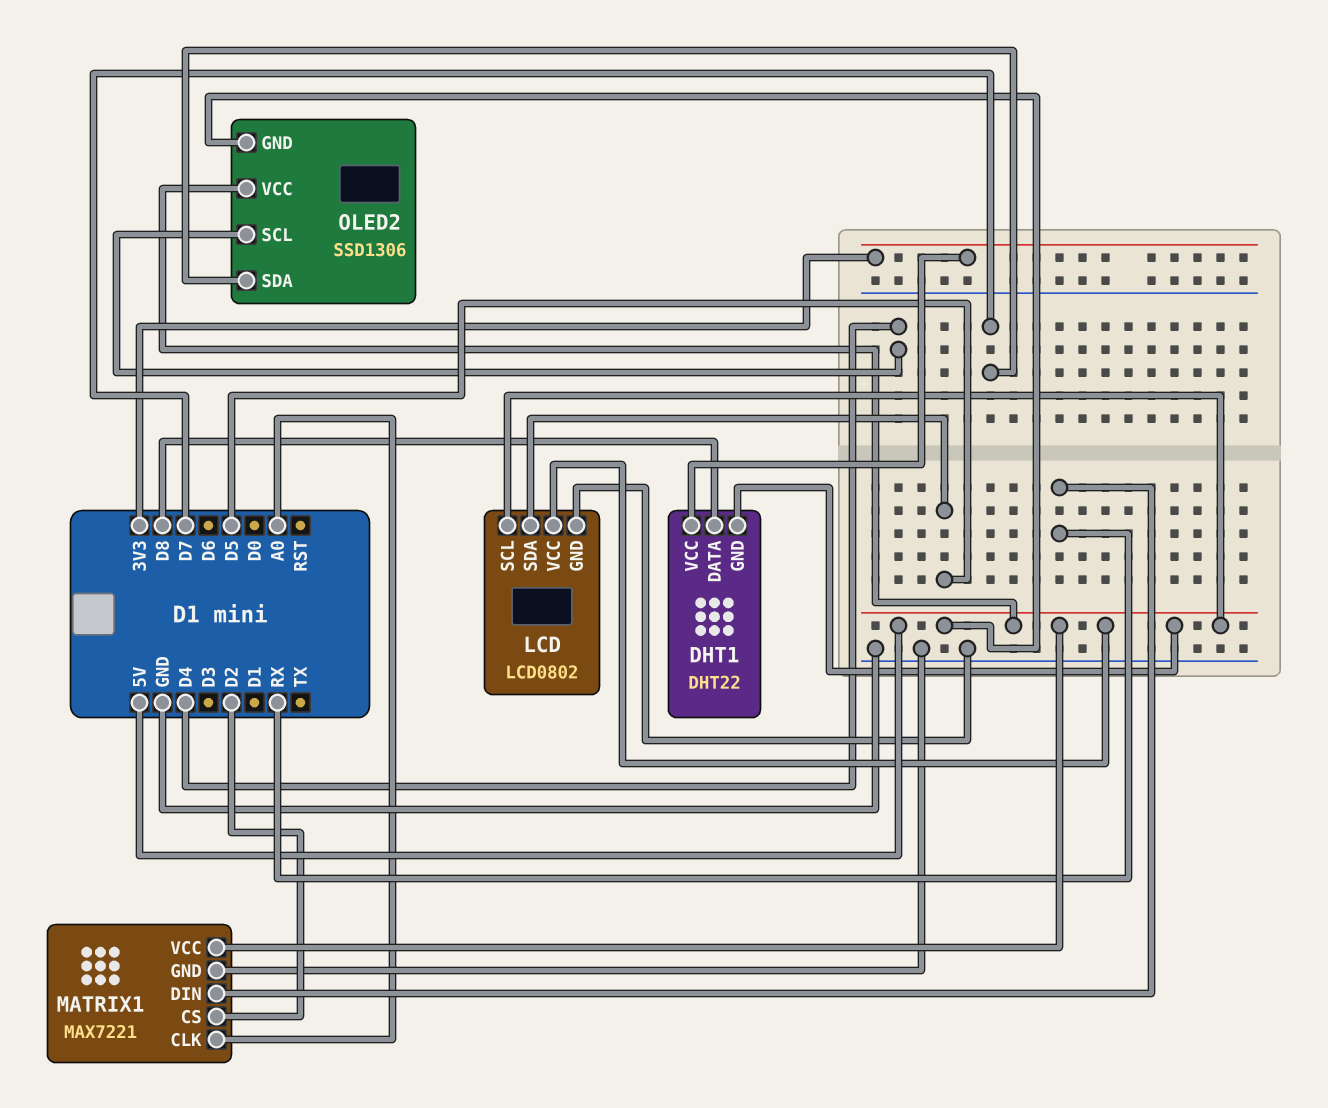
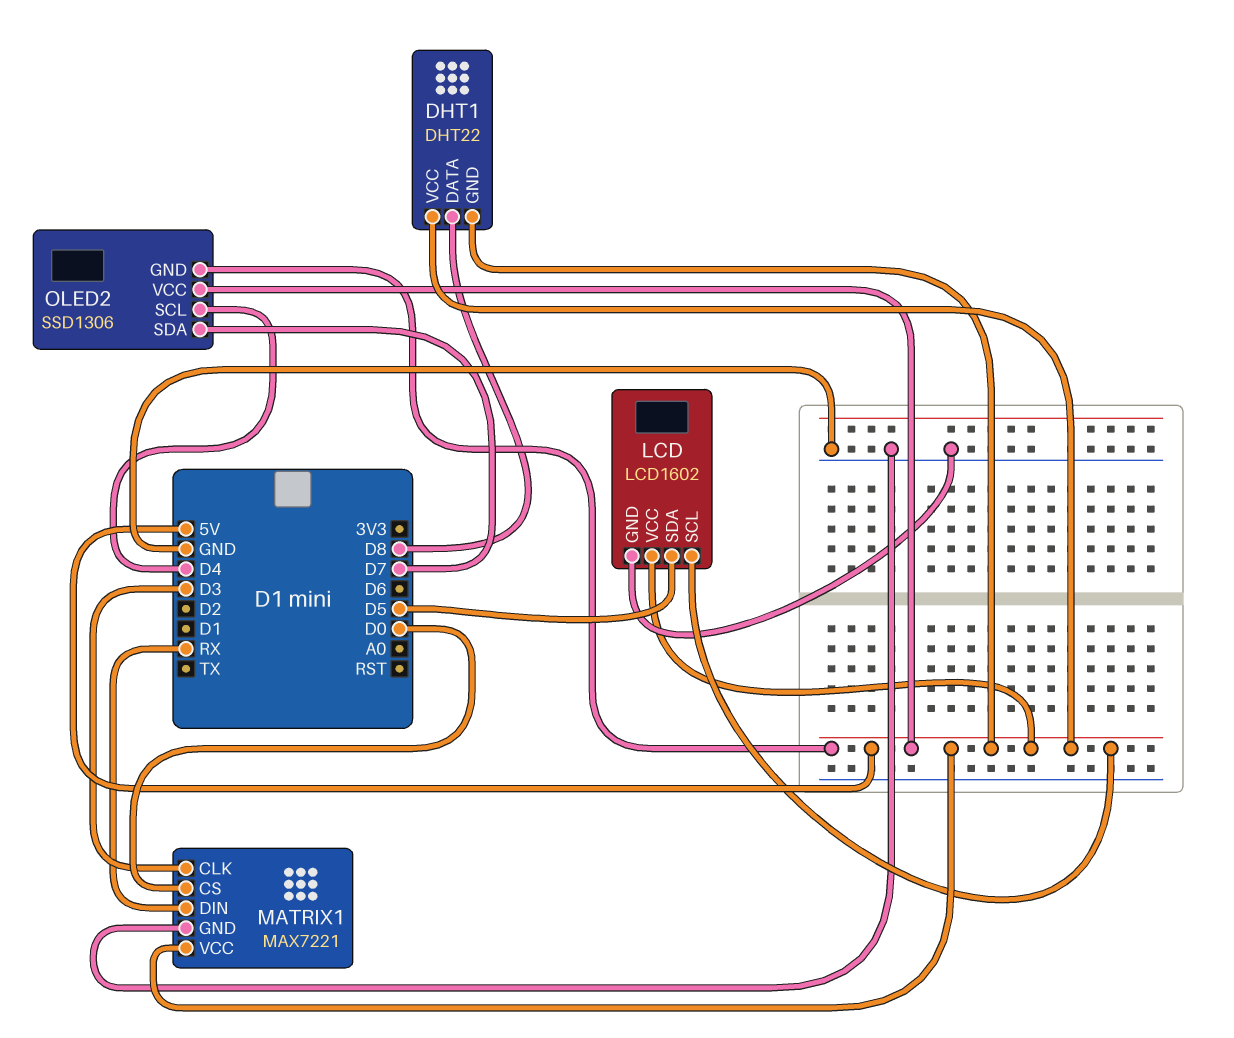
DHT1 pin VCC: 3V3 -> 5V
LCD: LCD0802 -> LCD1602
MATRIX1 pin CLK: A0 -> D3
MATRIX1 pin CS: D2 -> D0

